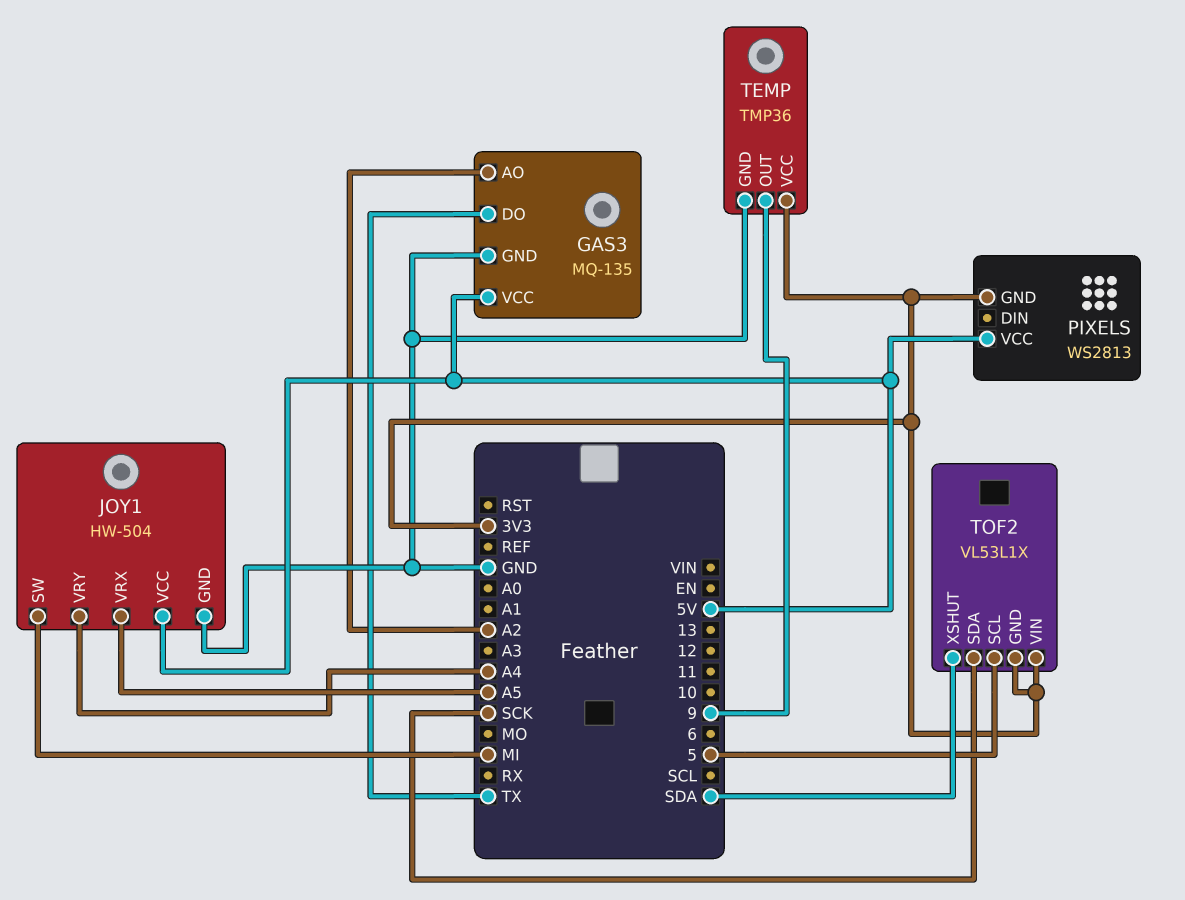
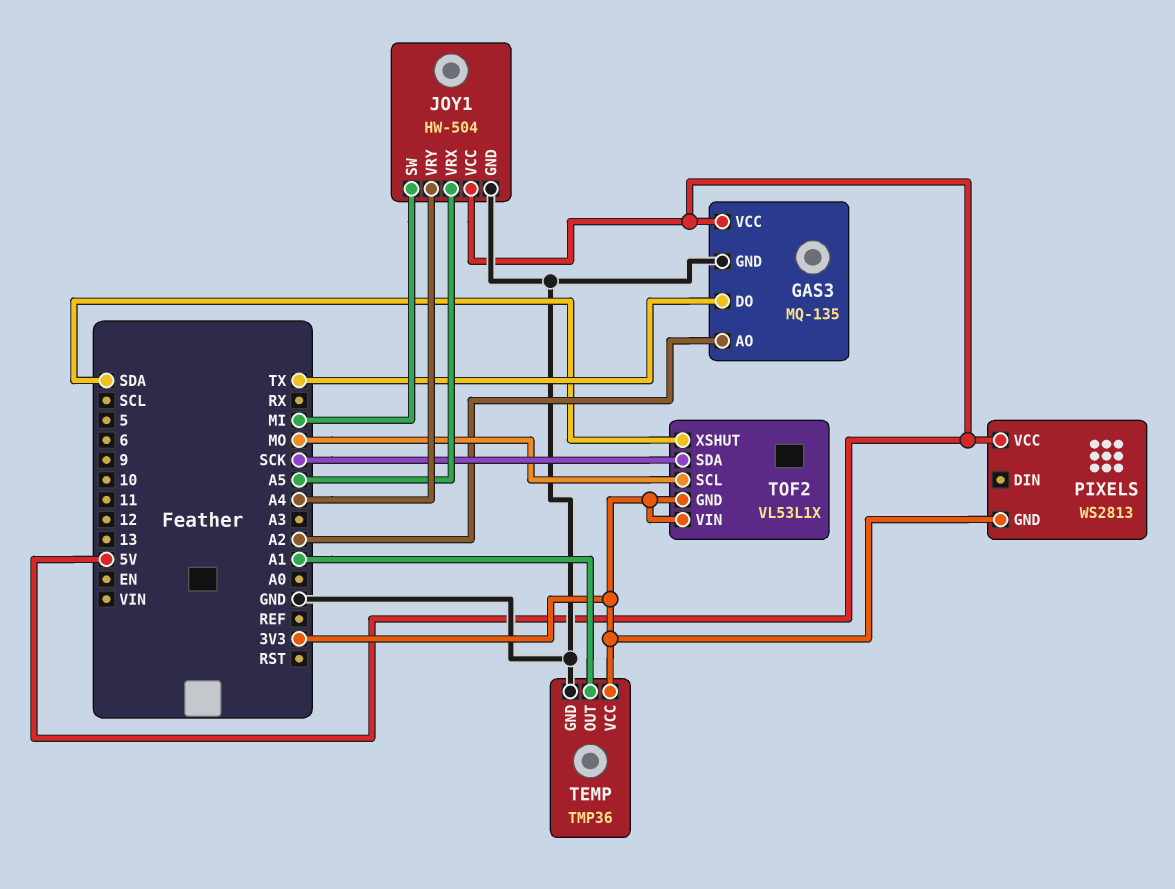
TEMP pin OUT: 9 -> A1
TOF2 pin SCL: 5 -> MO

